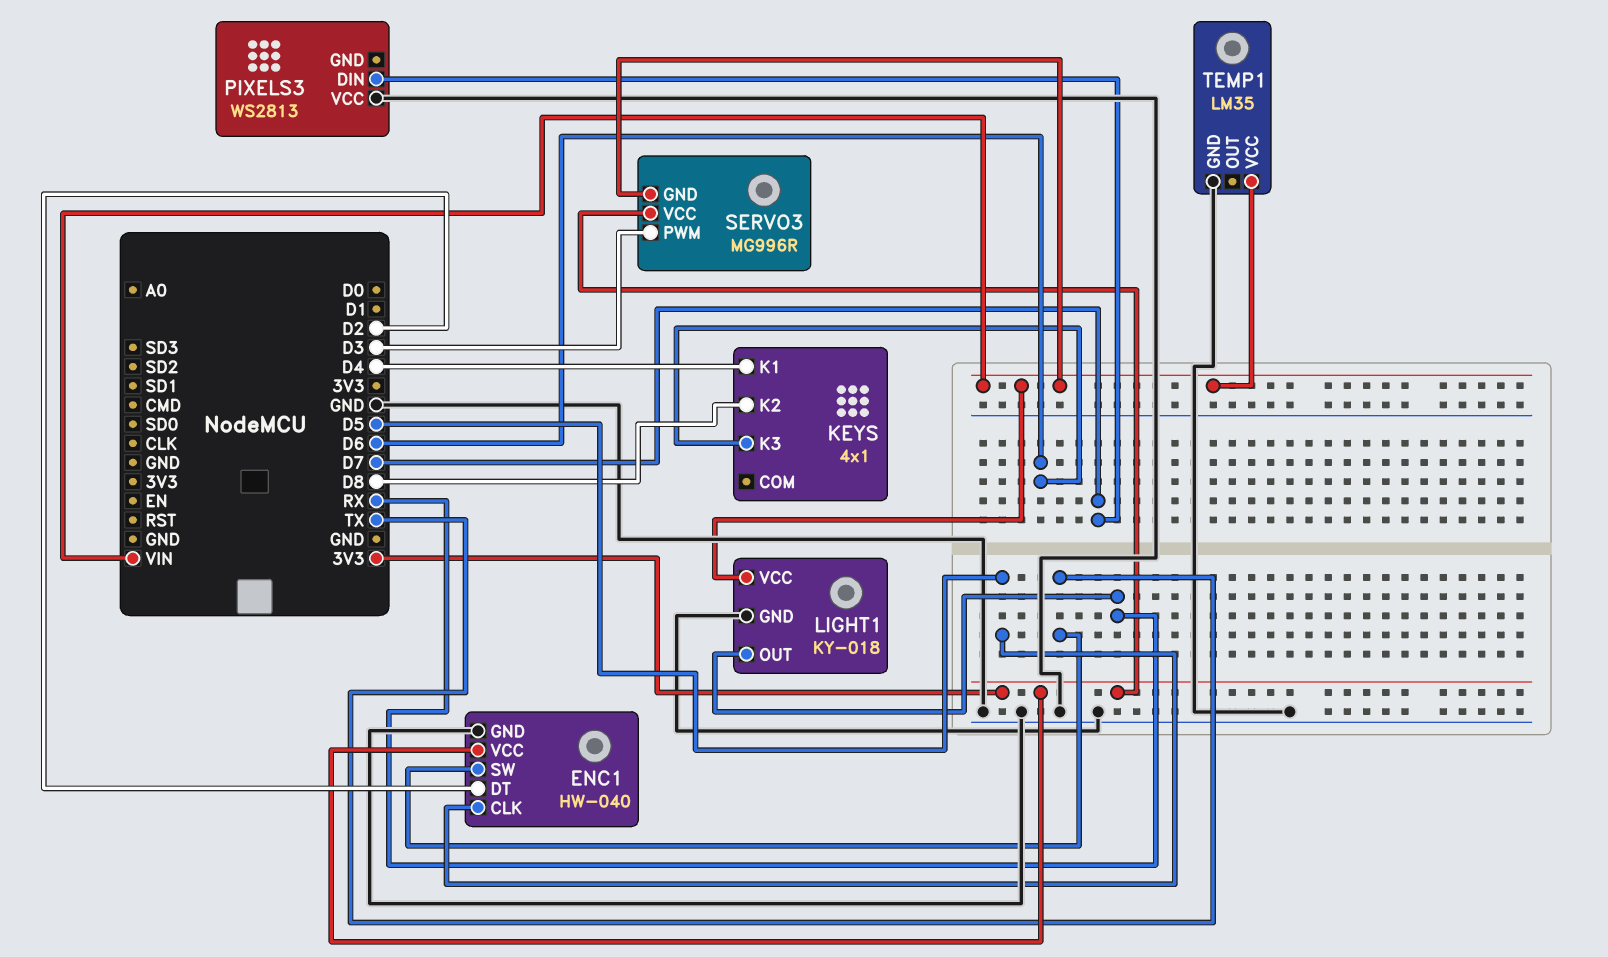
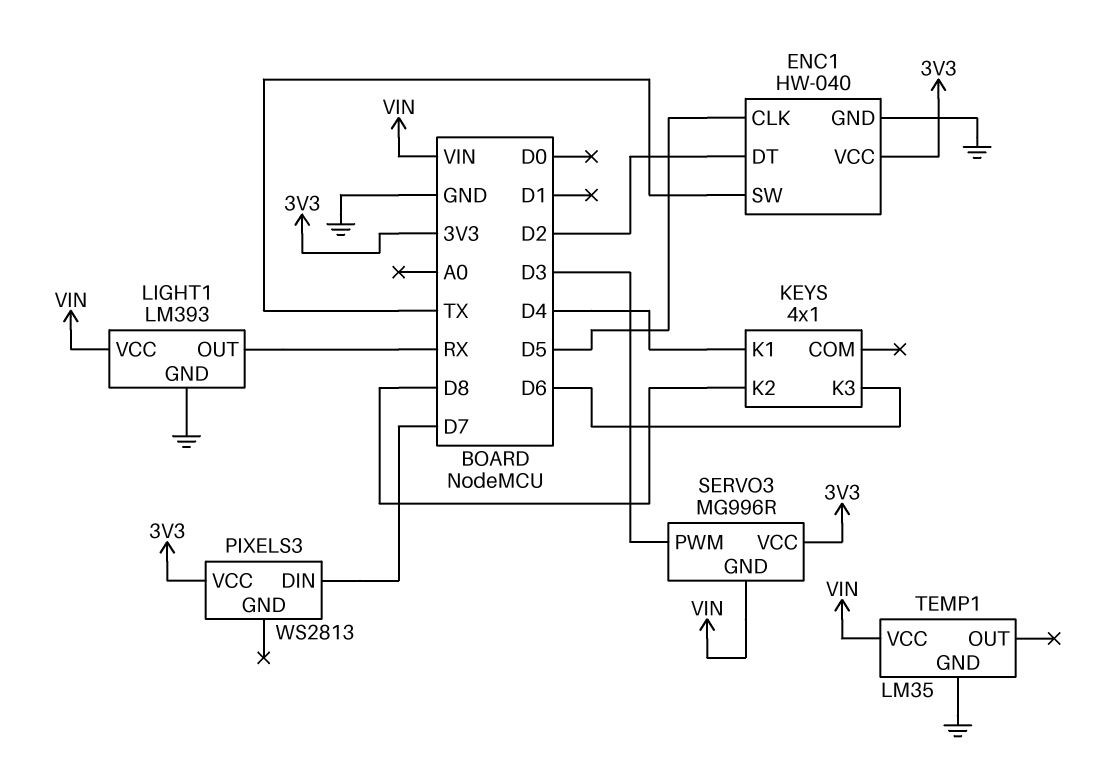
LIGHT1: KY-018 -> LM393
PIXELS3 pin VCC: GND -> 3V3

